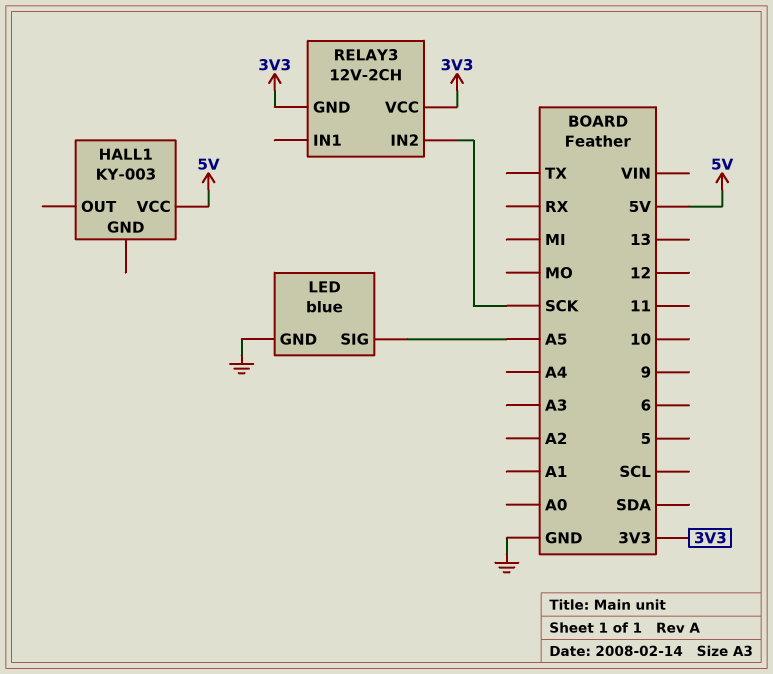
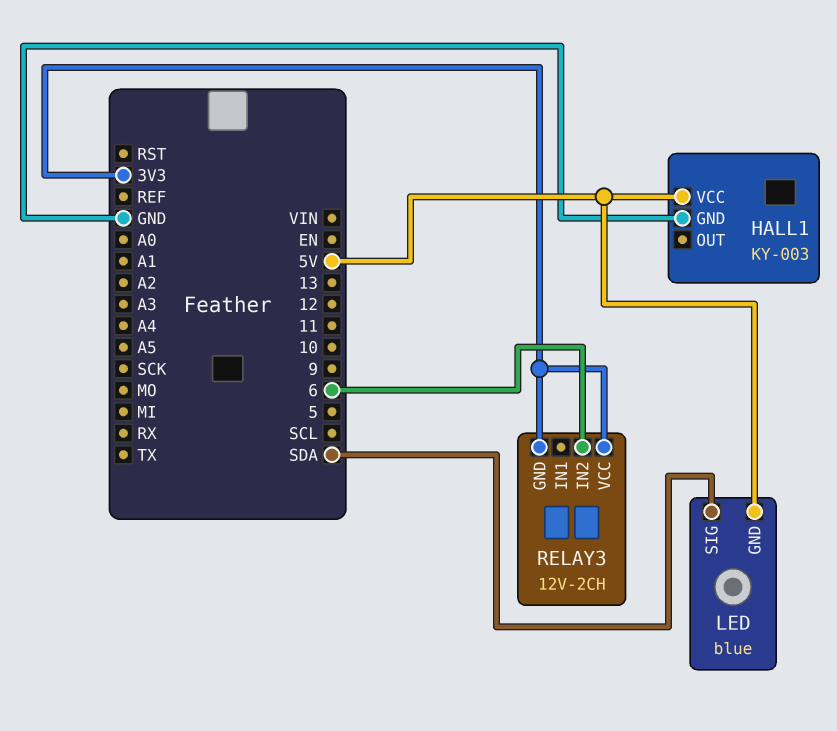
HALL1 pin GND: none -> GND
LED pin GND: GND -> 5V
LED pin SIG: A5 -> SDA
RELAY3 pin IN2: SCK -> 6

